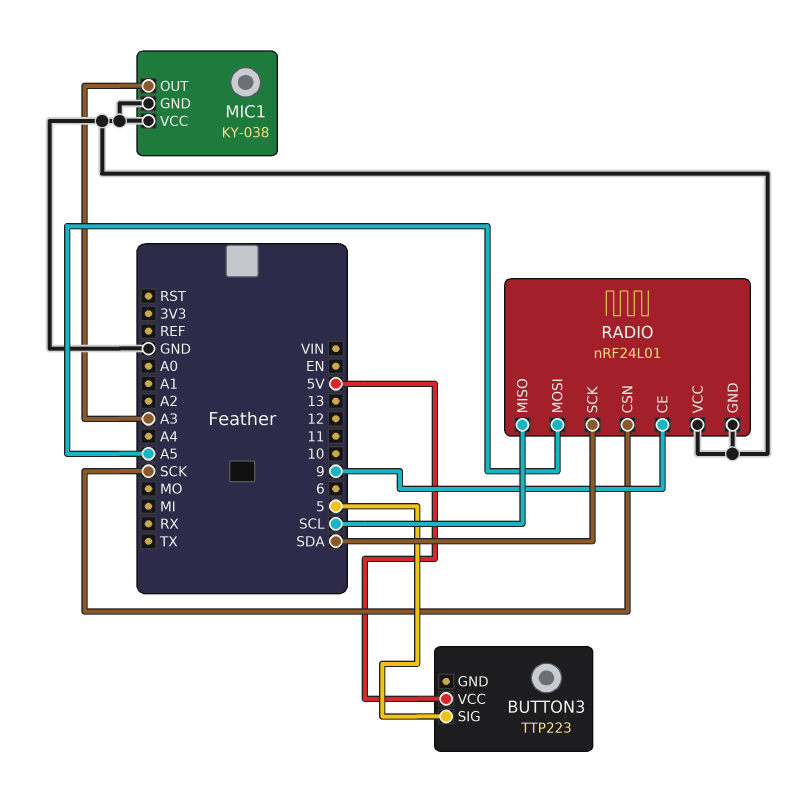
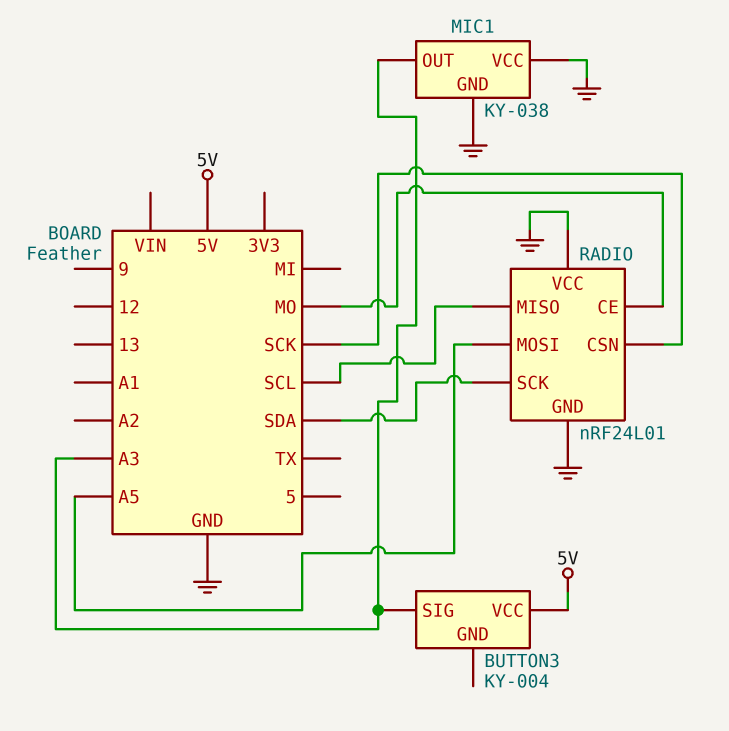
BUTTON3: TTP223 -> KY-004
BUTTON3 pin SIG: 5 -> A3
RADIO pin CE: 9 -> MO

